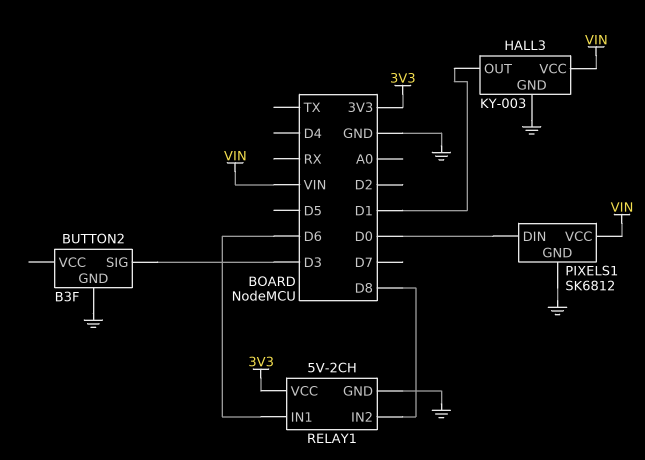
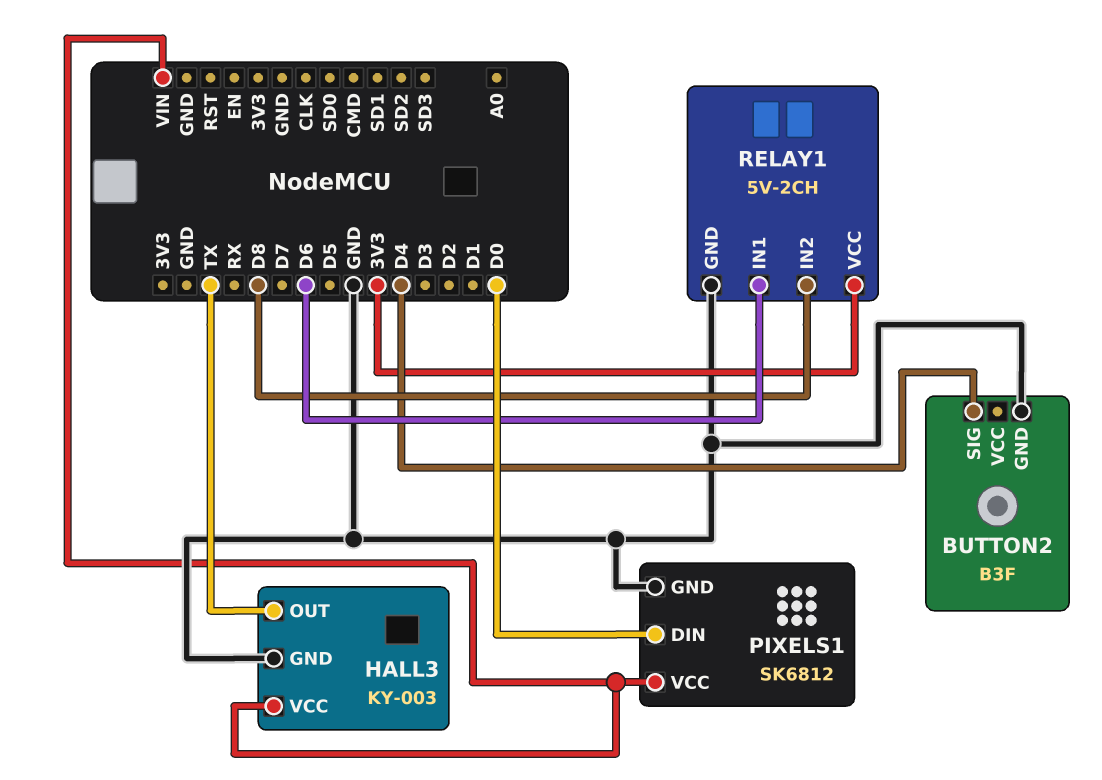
BUTTON2 pin SIG: D3 -> D4
HALL3 pin OUT: D1 -> TX

